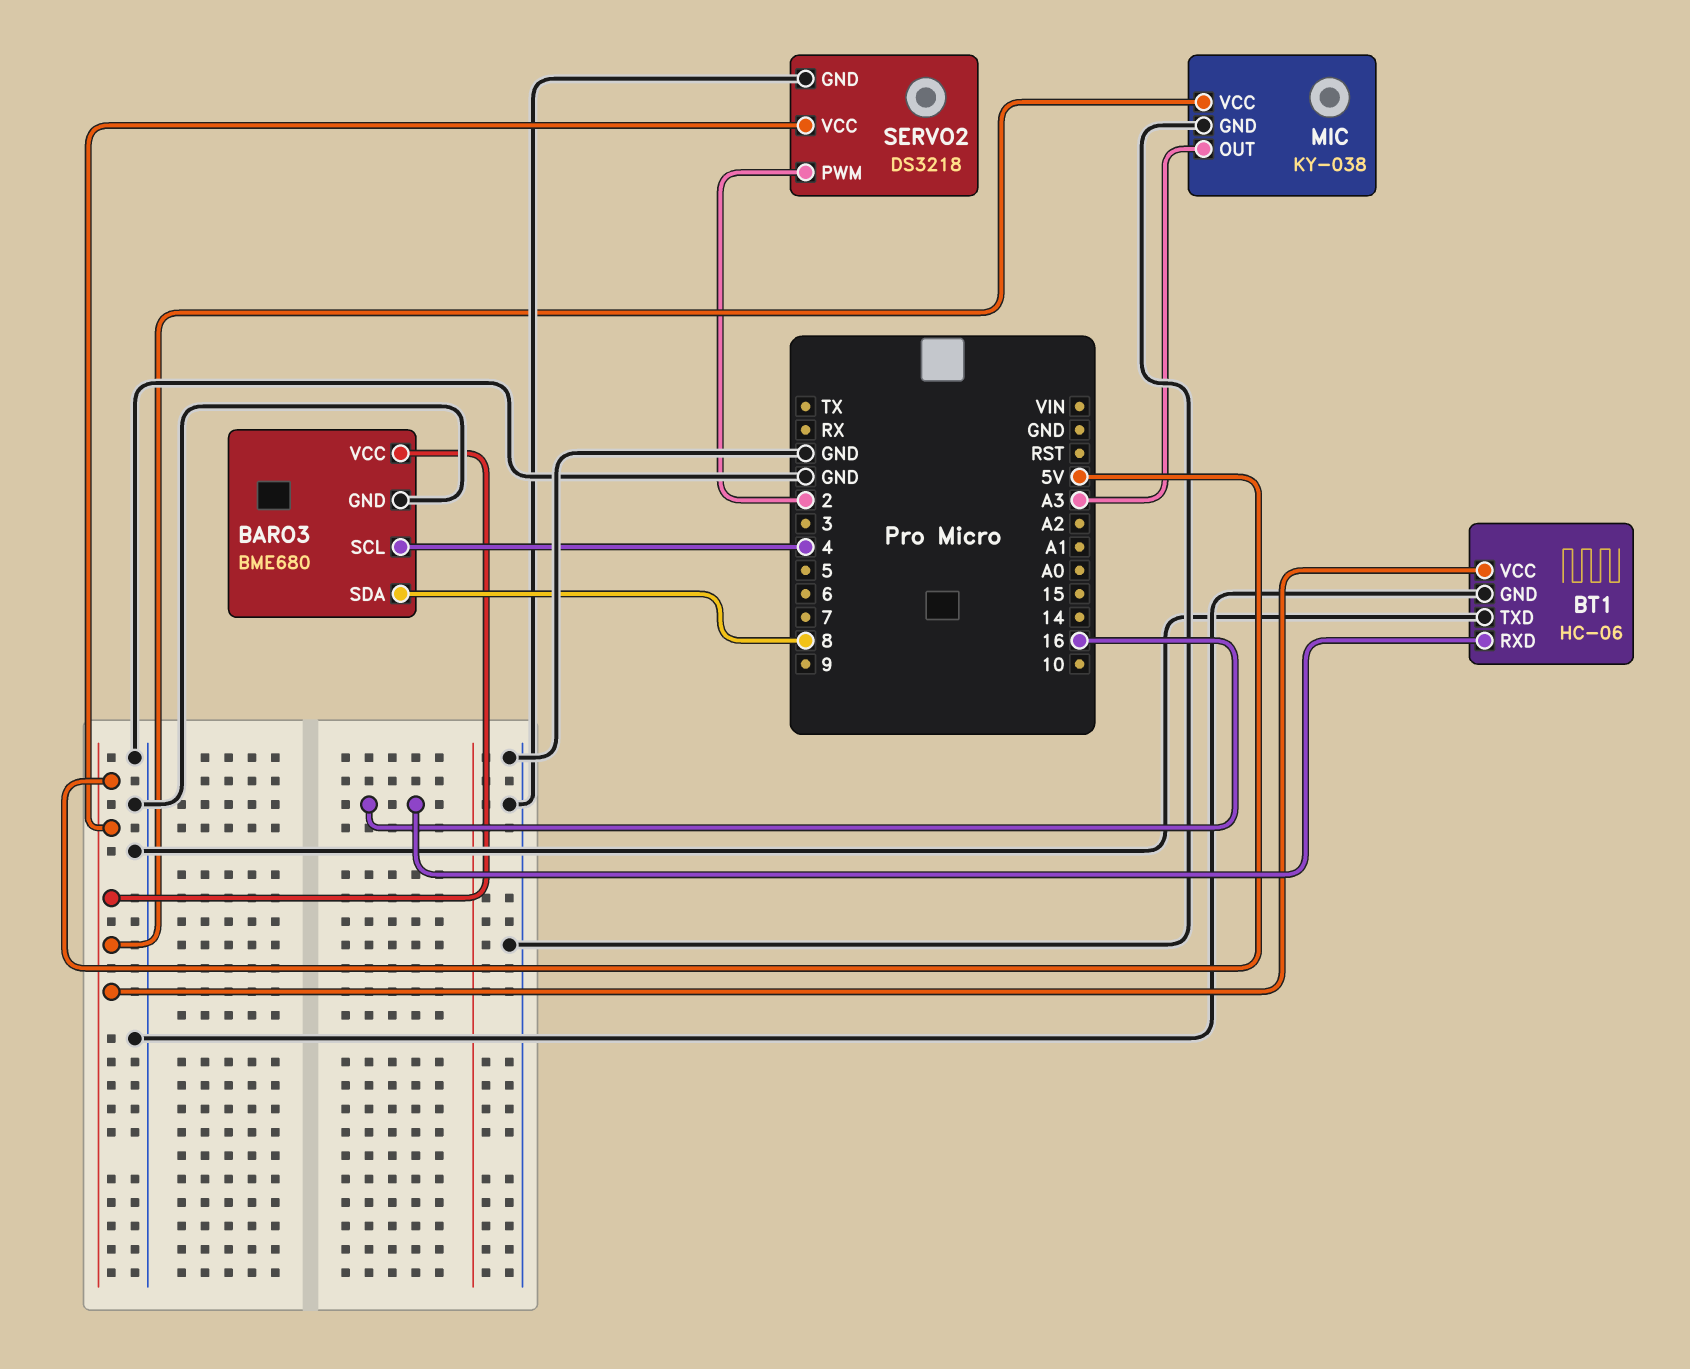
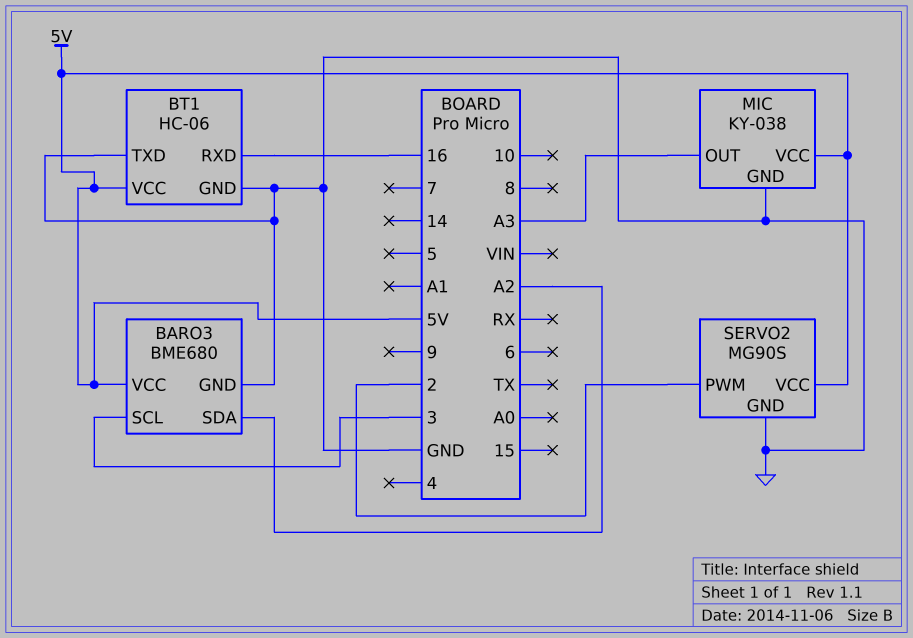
BARO3 pin SCL: 4 -> 3
BARO3 pin SDA: 8 -> A2
SERVO2: DS3218 -> MG90S

